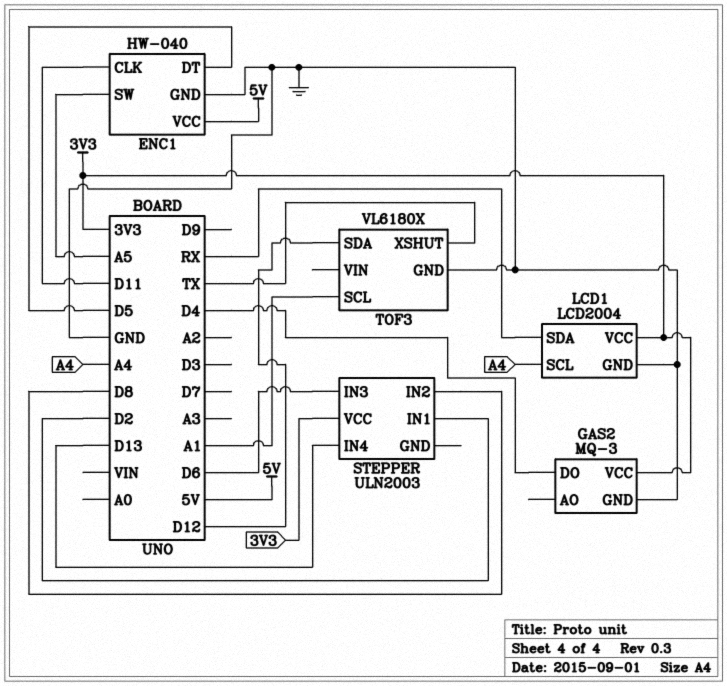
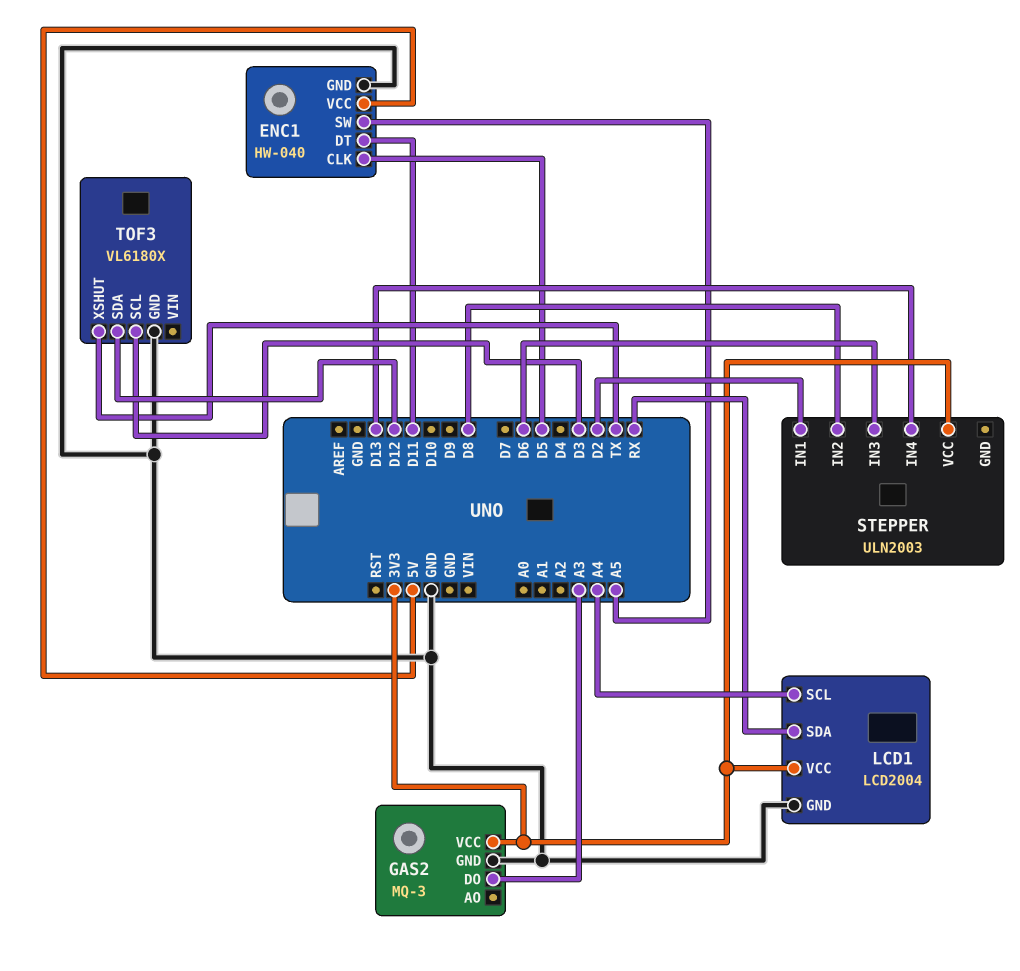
ENC1 pin CLK: D11 -> D5
ENC1 pin DT: D5 -> D11
GAS2 pin DO: D4 -> A3
TOF3 pin SCL: A1 -> D3

